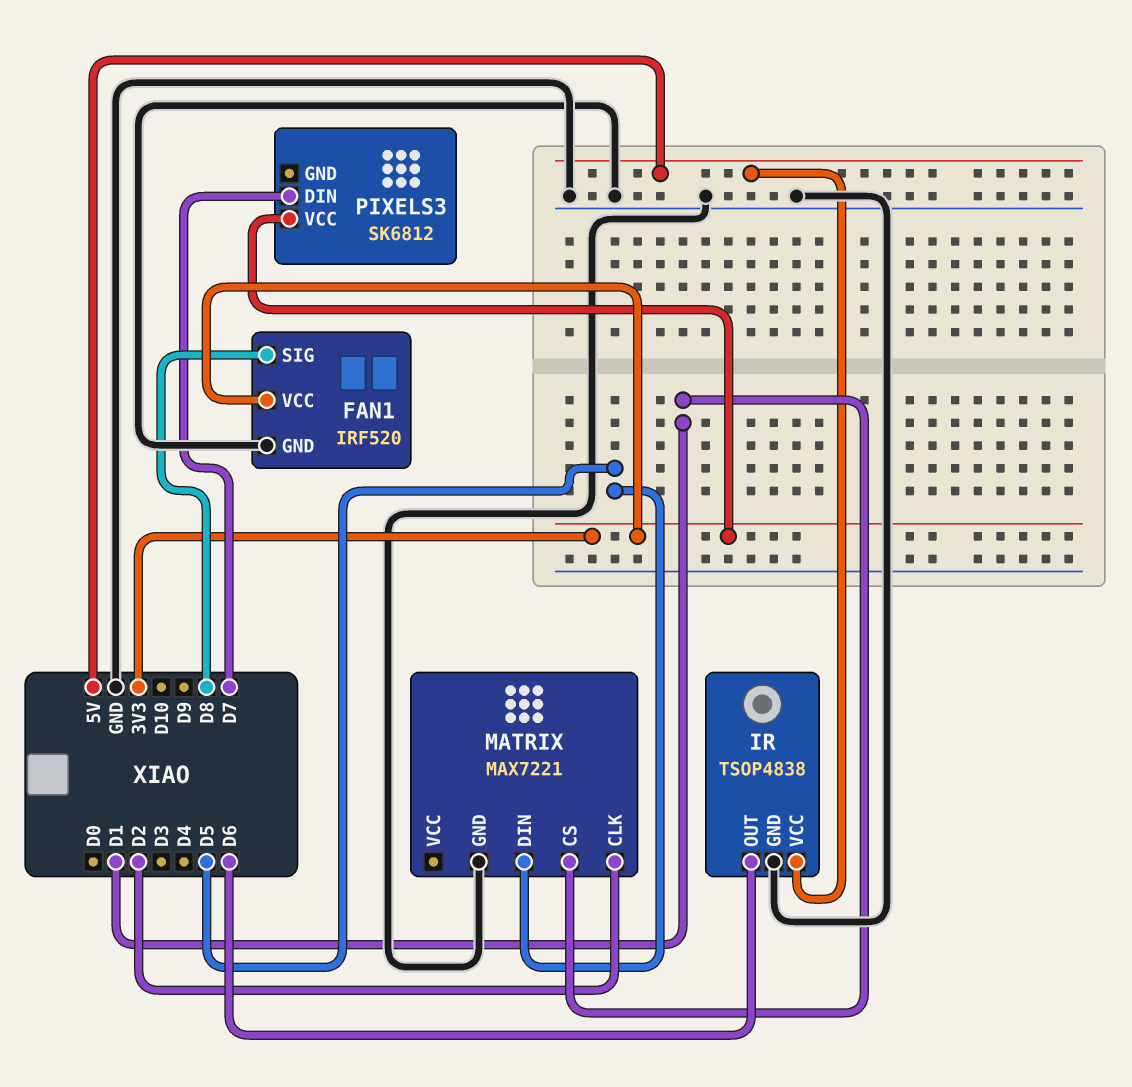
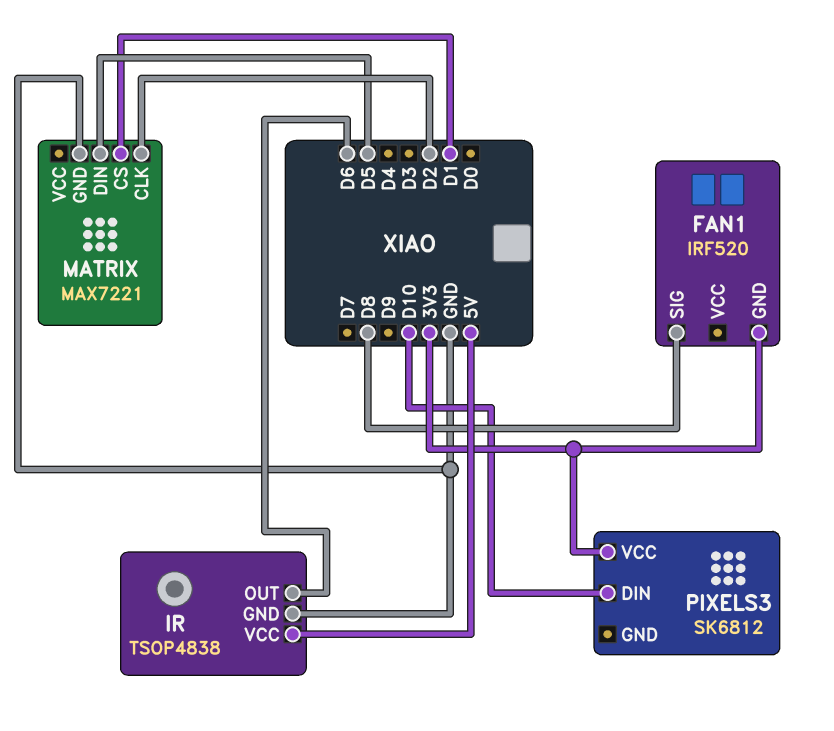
FAN1 pin GND: GND -> 3V3
FAN1 pin VCC: 3V3 -> none
PIXELS3 pin DIN: D7 -> D10

